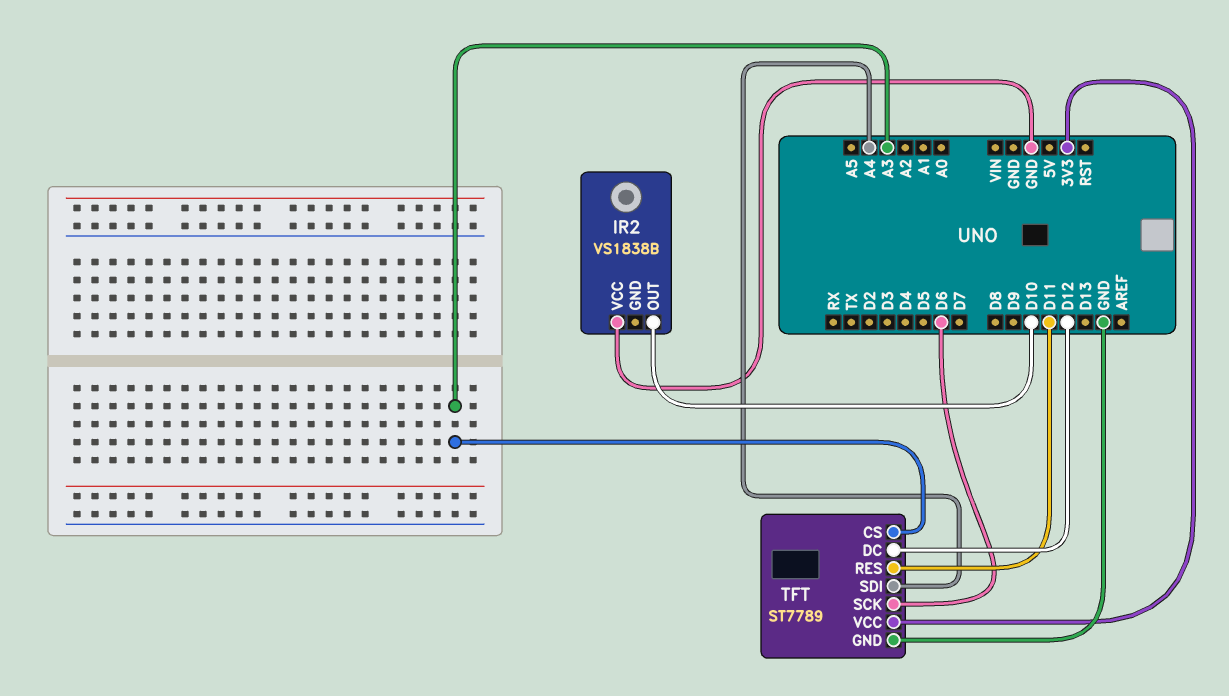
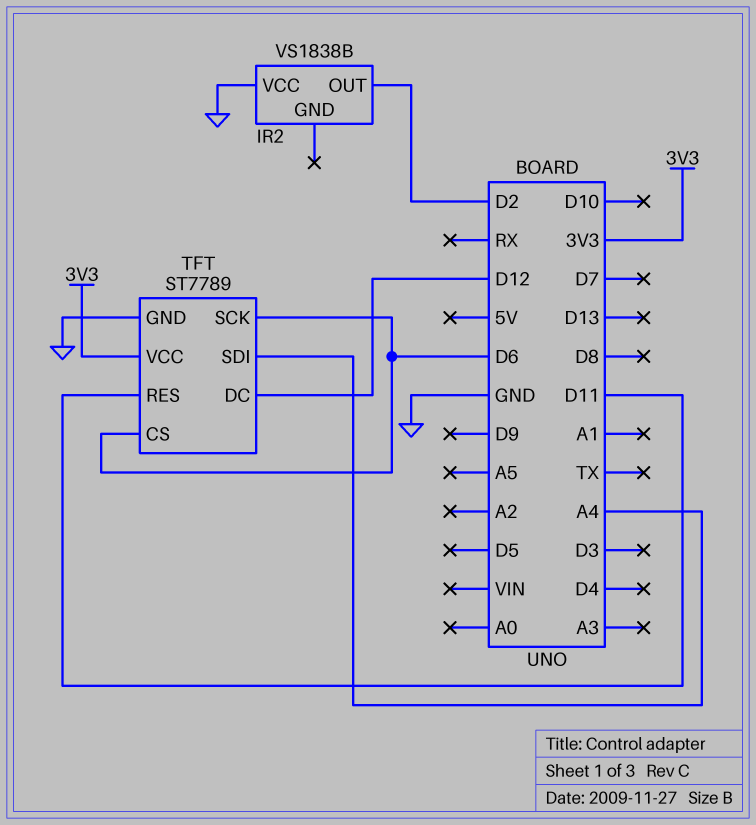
IR2 pin OUT: D10 -> D2
TFT pin CS: A3 -> D6

